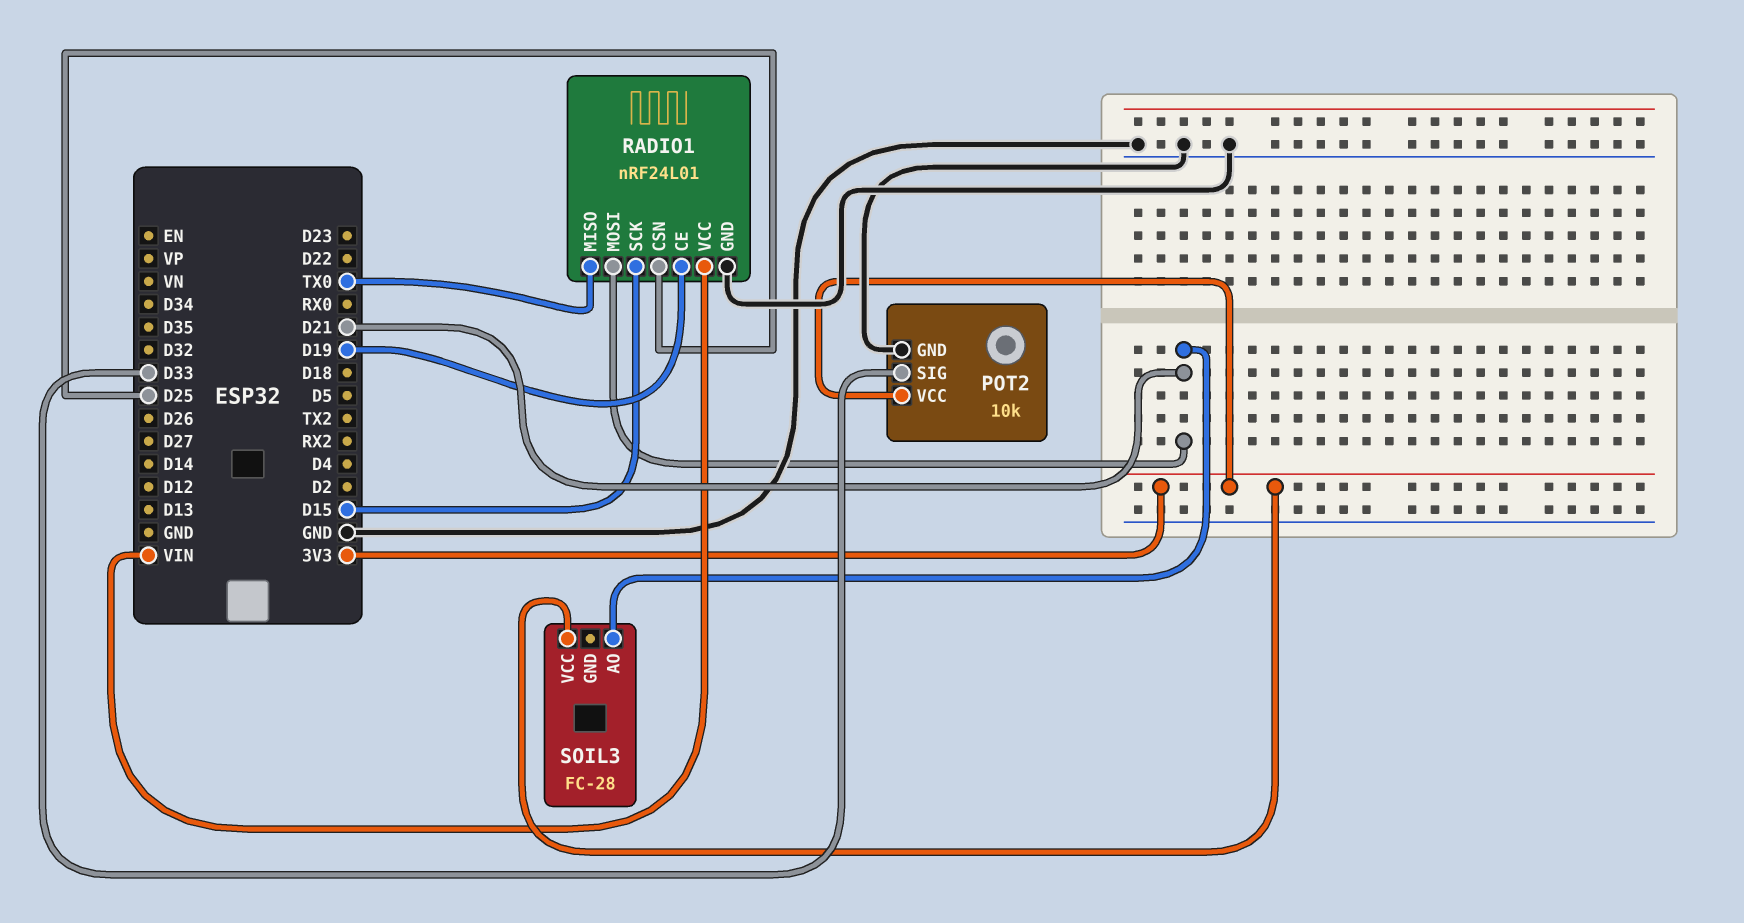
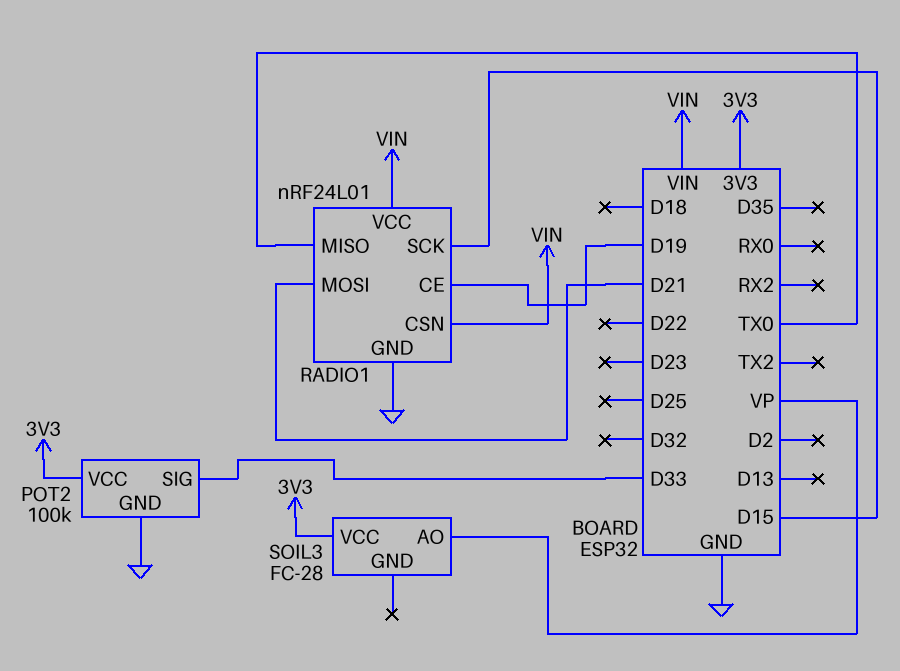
POT2: 10k -> 100k
RADIO1 pin CSN: D25 -> VIN
SOIL3 pin AO: D21 -> VP

